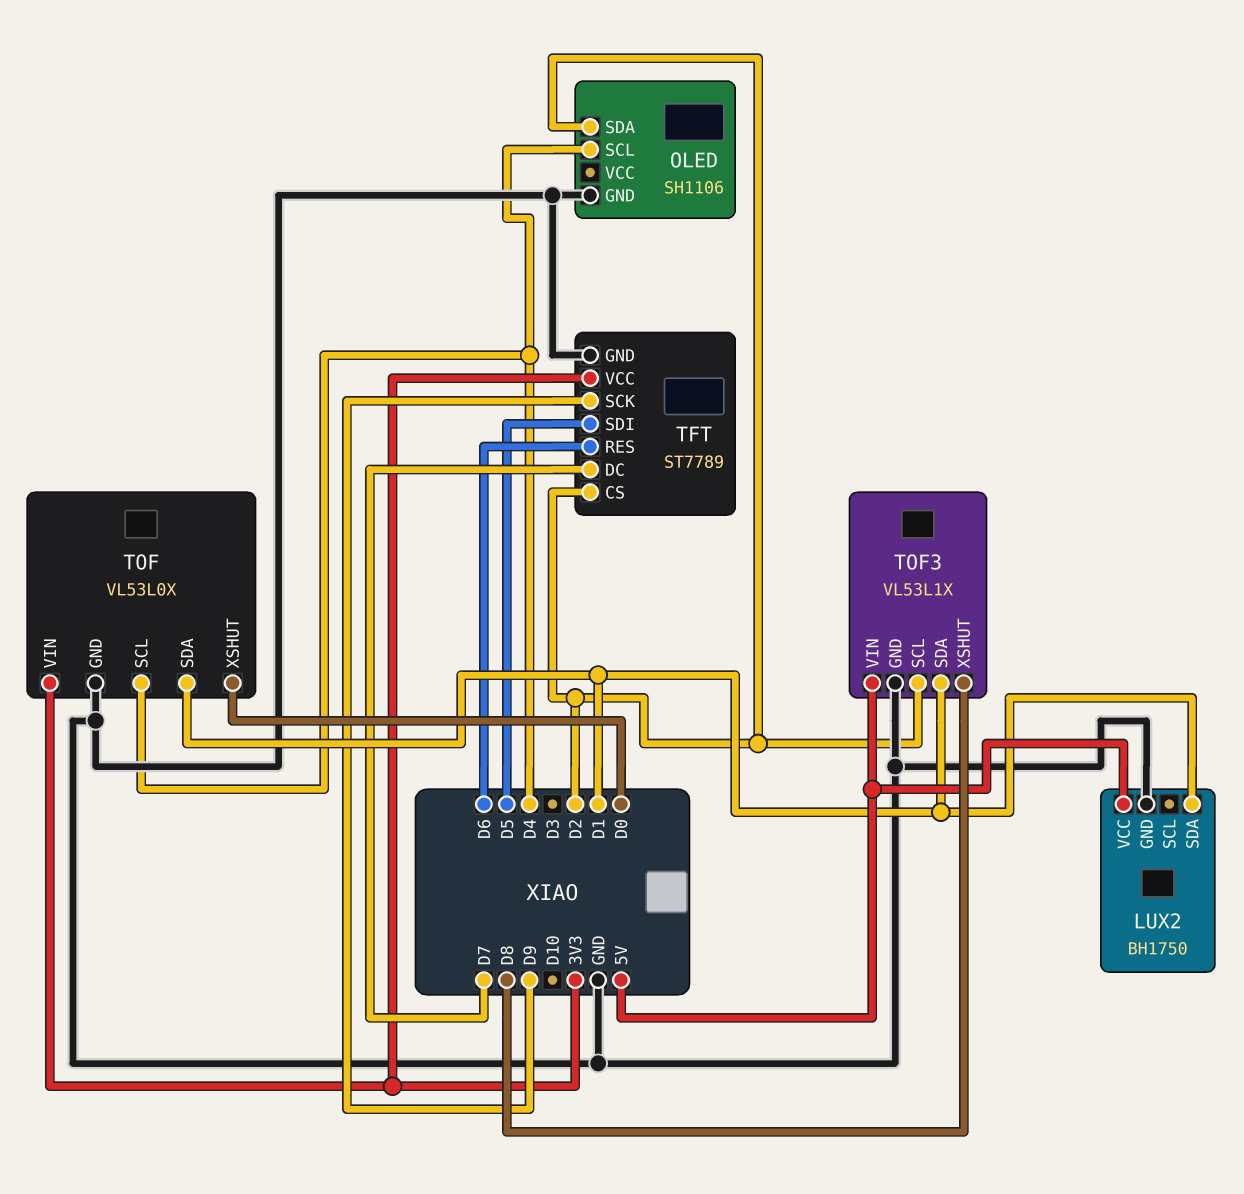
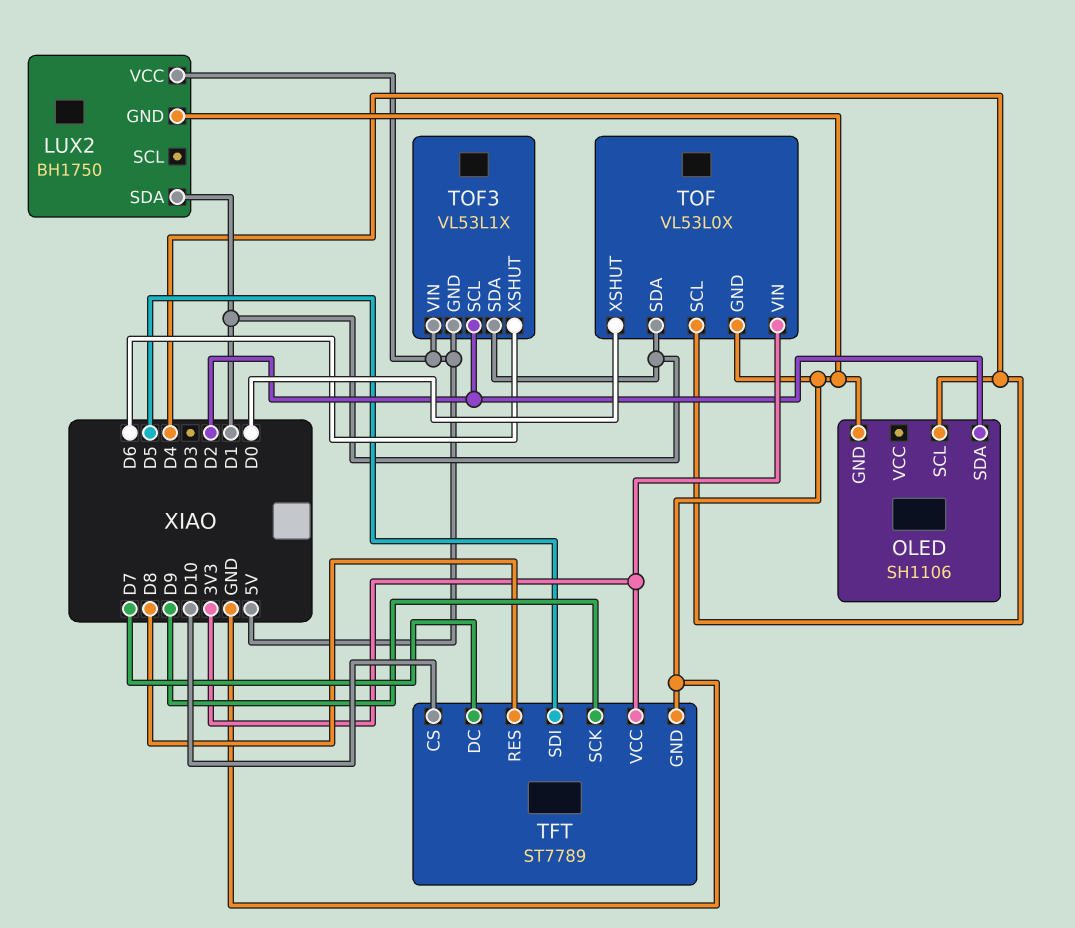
TFT pin CS: D2 -> D10
TFT pin RES: D6 -> D8
TOF3 pin GND: GND -> 5V
TOF3 pin XSHUT: D8 -> D6

